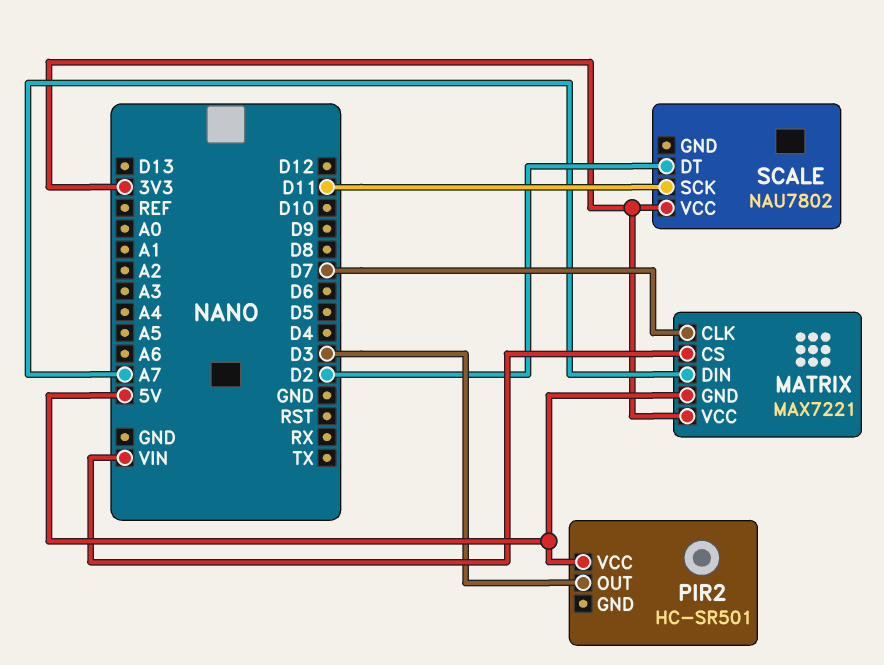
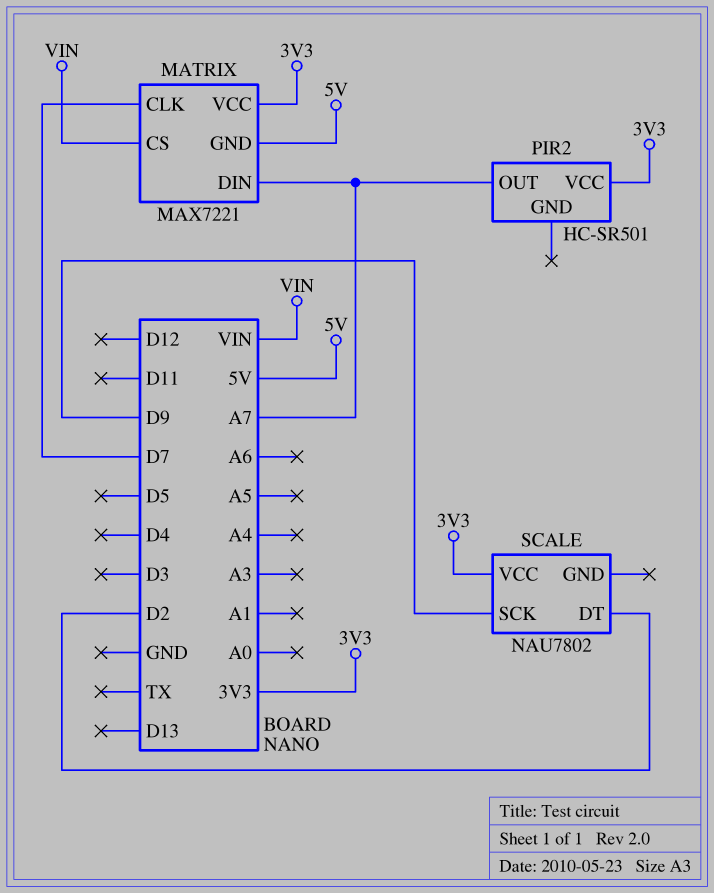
PIR2 pin OUT: D3 -> A7
PIR2 pin VCC: 5V -> 3V3
SCALE pin SCK: D11 -> D9

